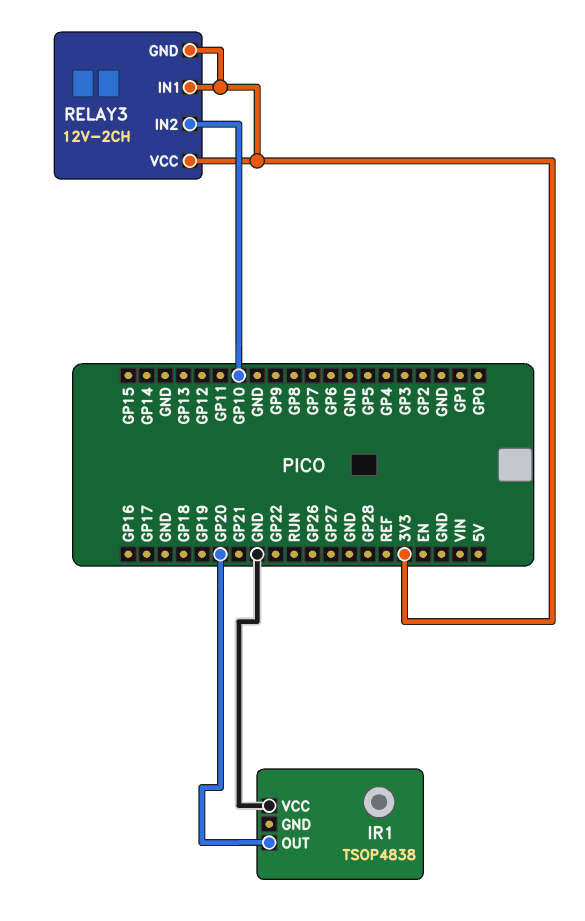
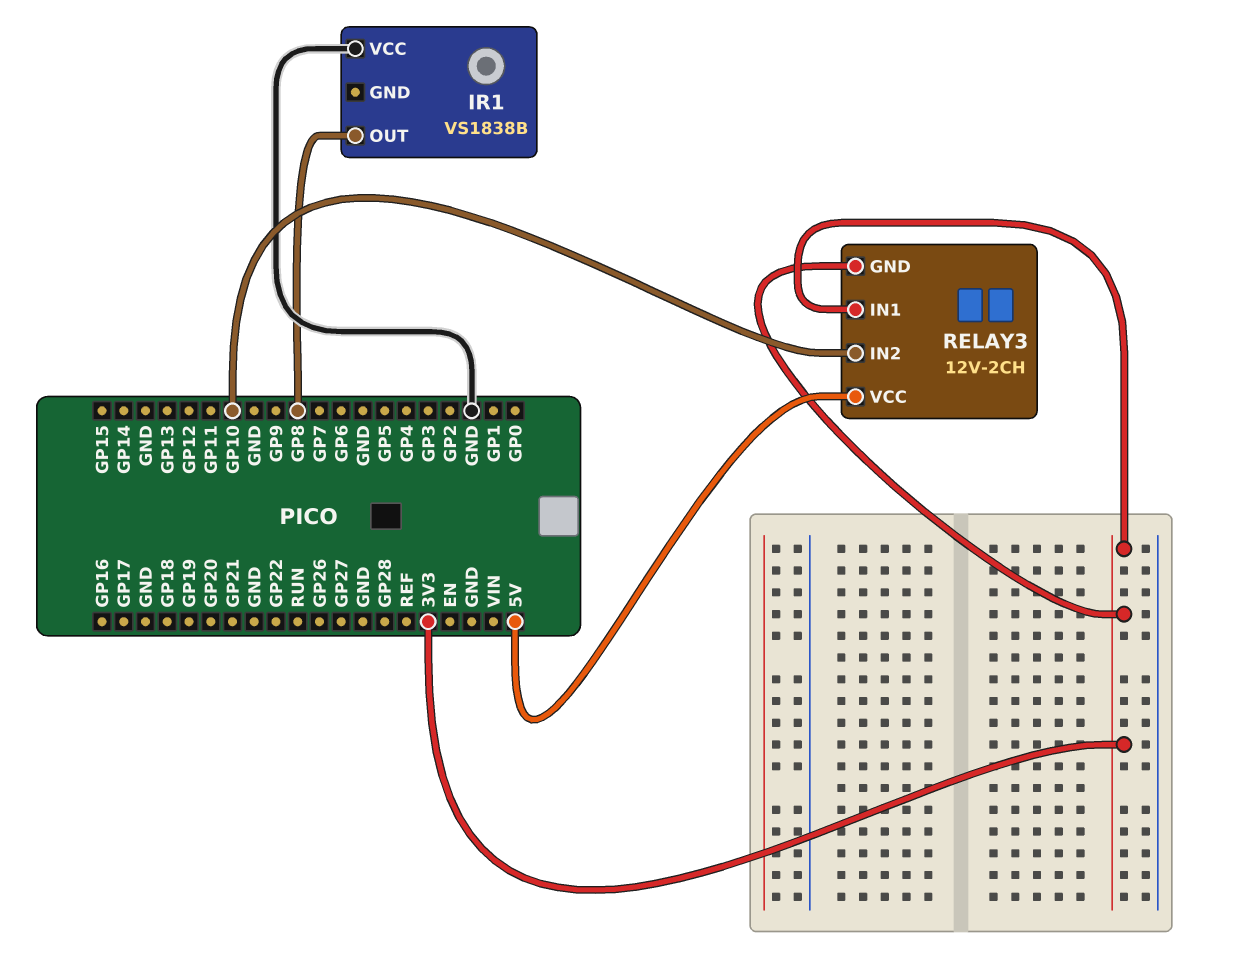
IR1: TSOP4838 -> VS1838B
IR1 pin OUT: GP20 -> GP8
RELAY3 pin VCC: 3V3 -> 5V

